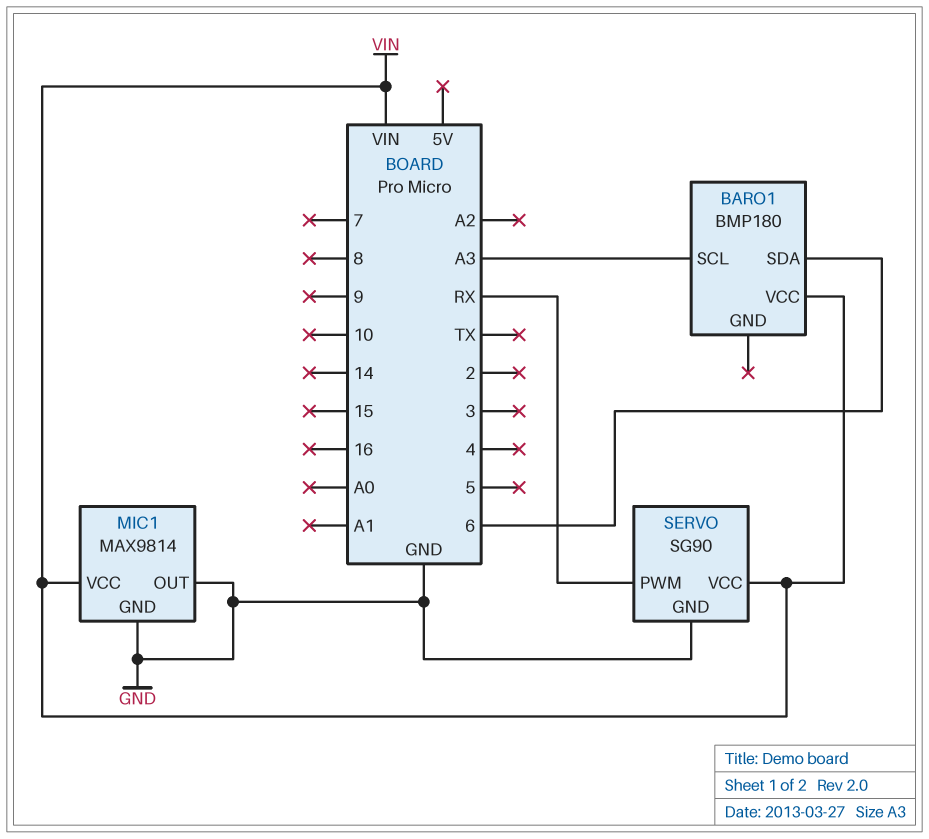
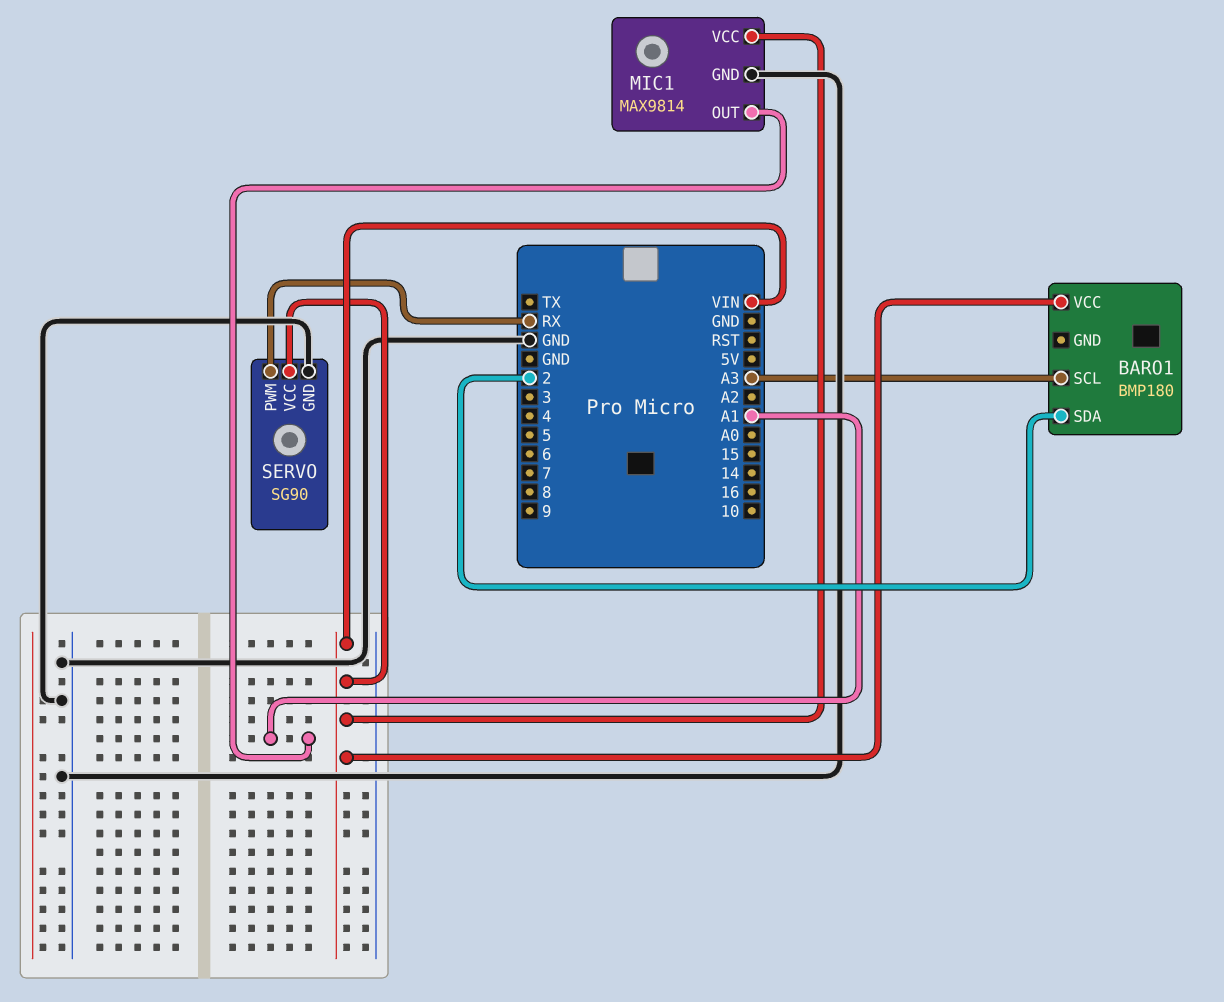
BARO1 pin SDA: 6 -> 2
MIC1 pin OUT: GND -> A1

